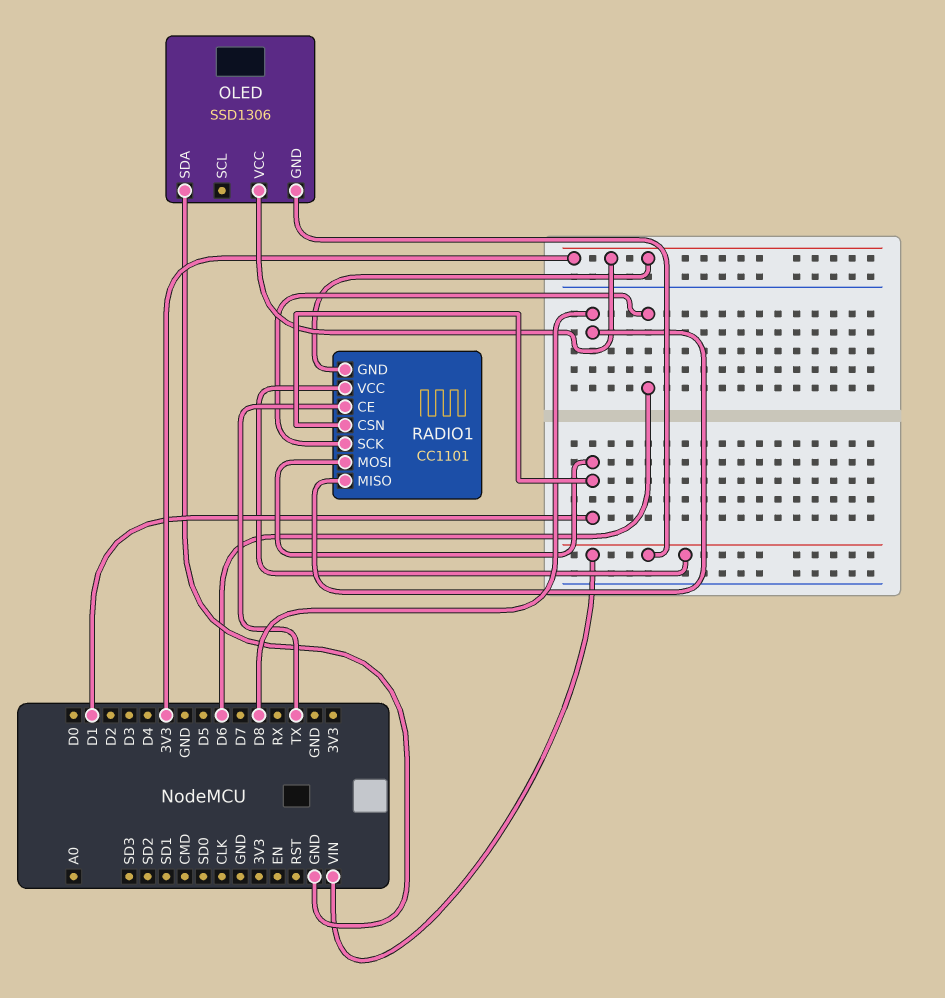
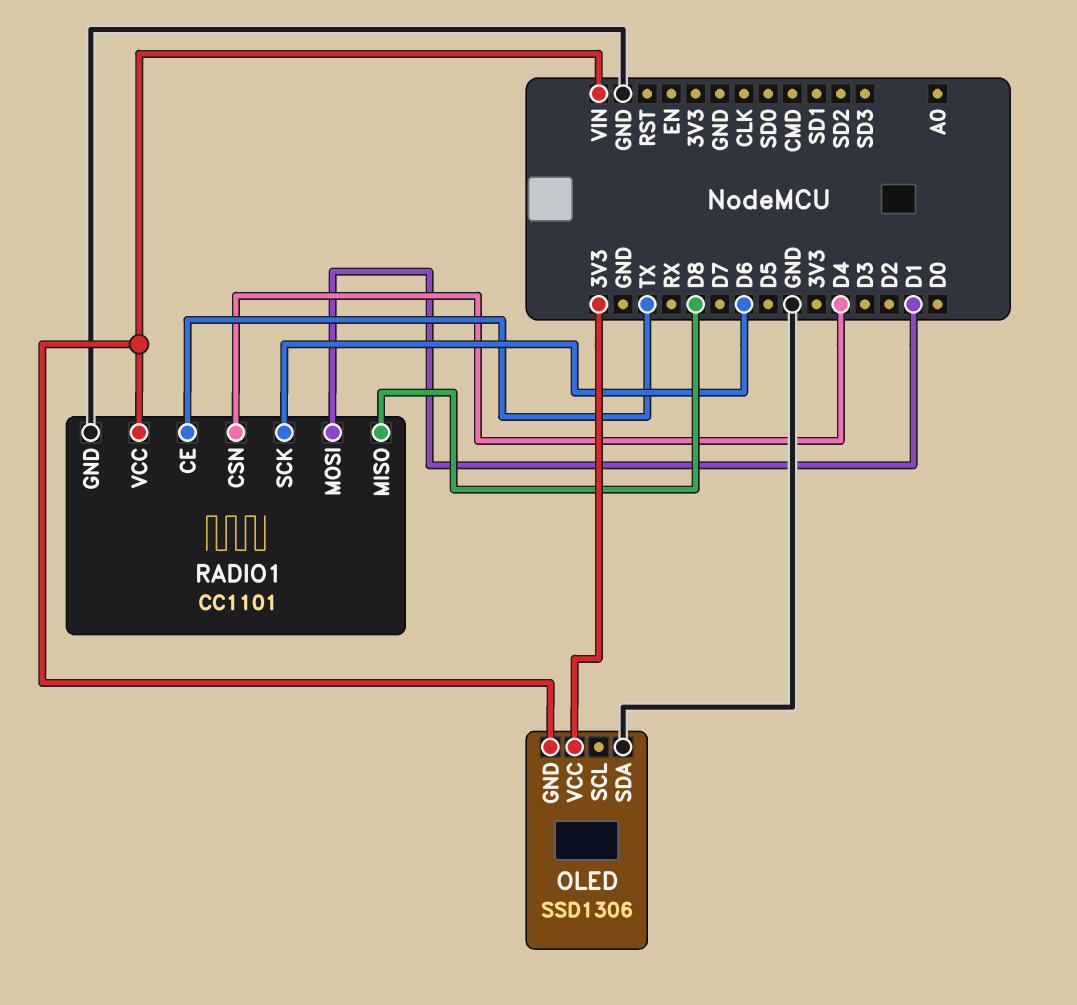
RADIO1 pin CSN: D1 -> D4
RADIO1 pin GND: 3V3 -> GND

